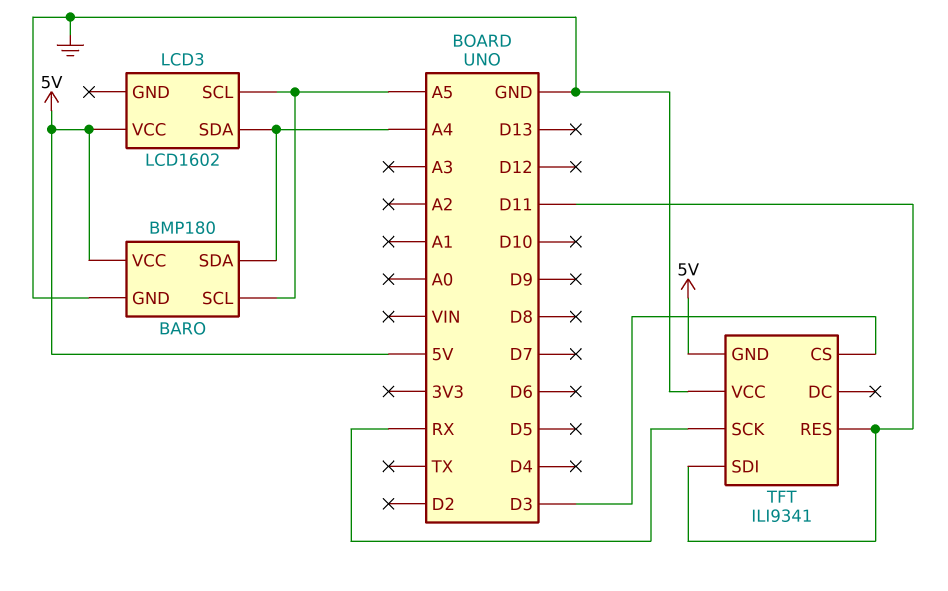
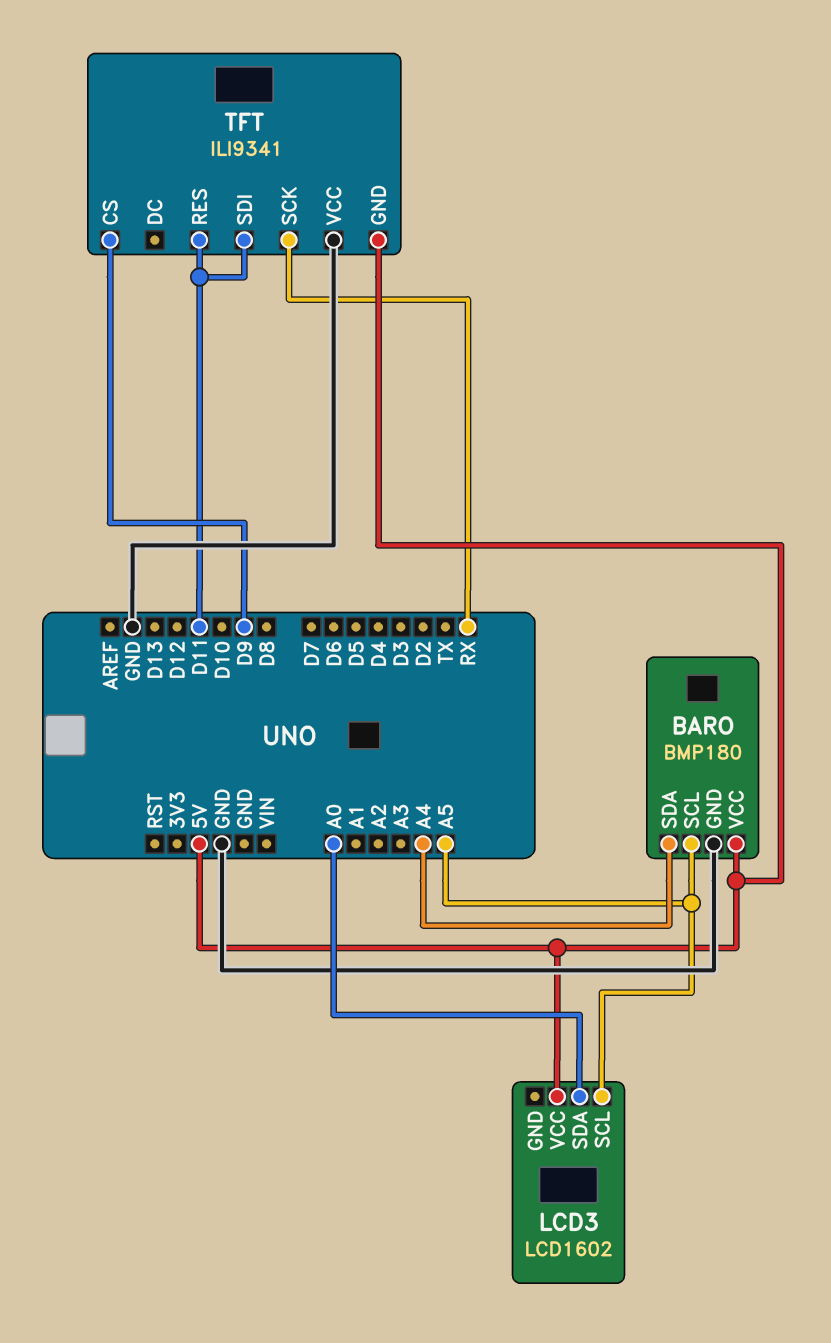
LCD3 pin SDA: A4 -> A0
TFT pin CS: D3 -> D9

